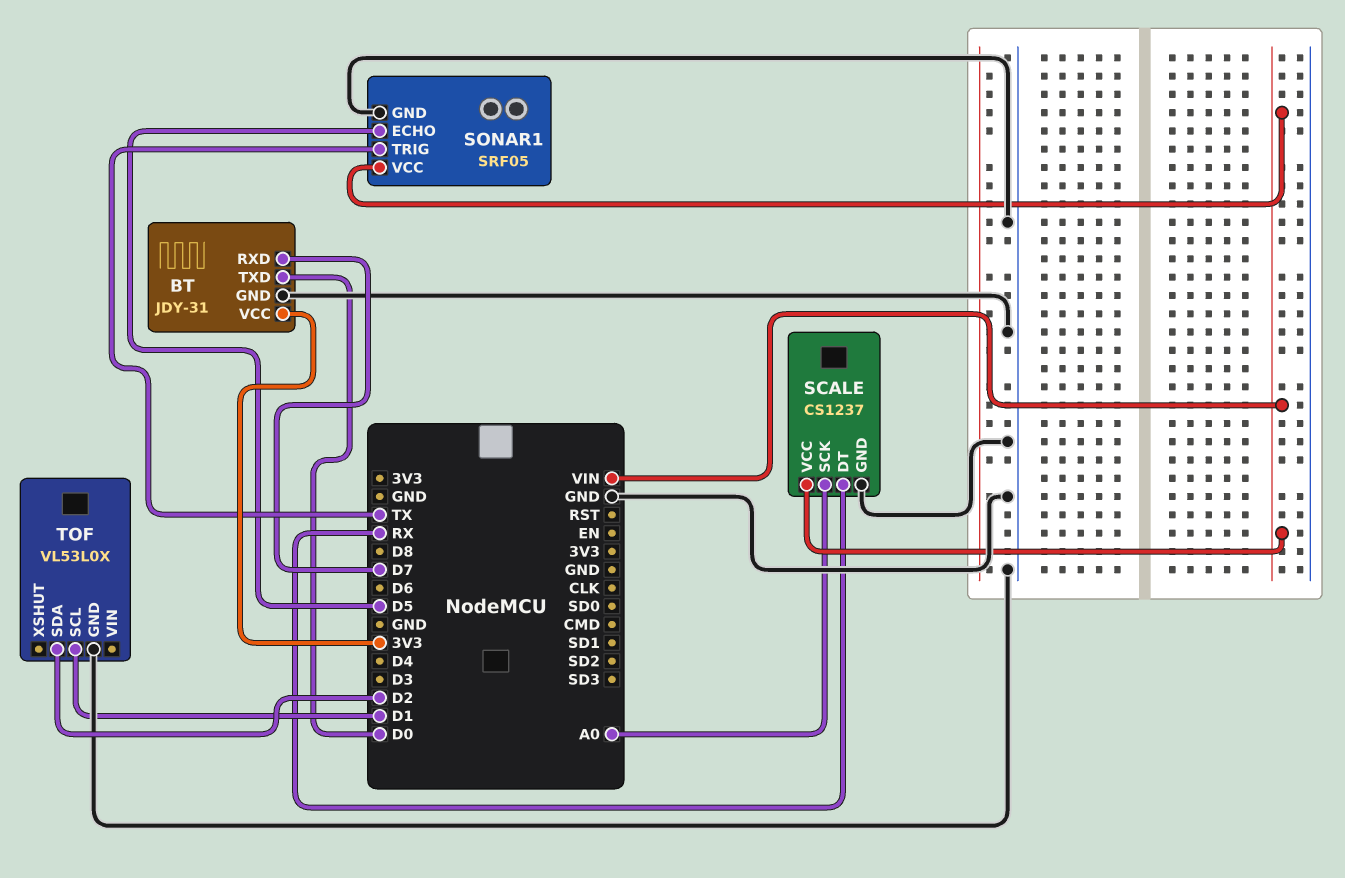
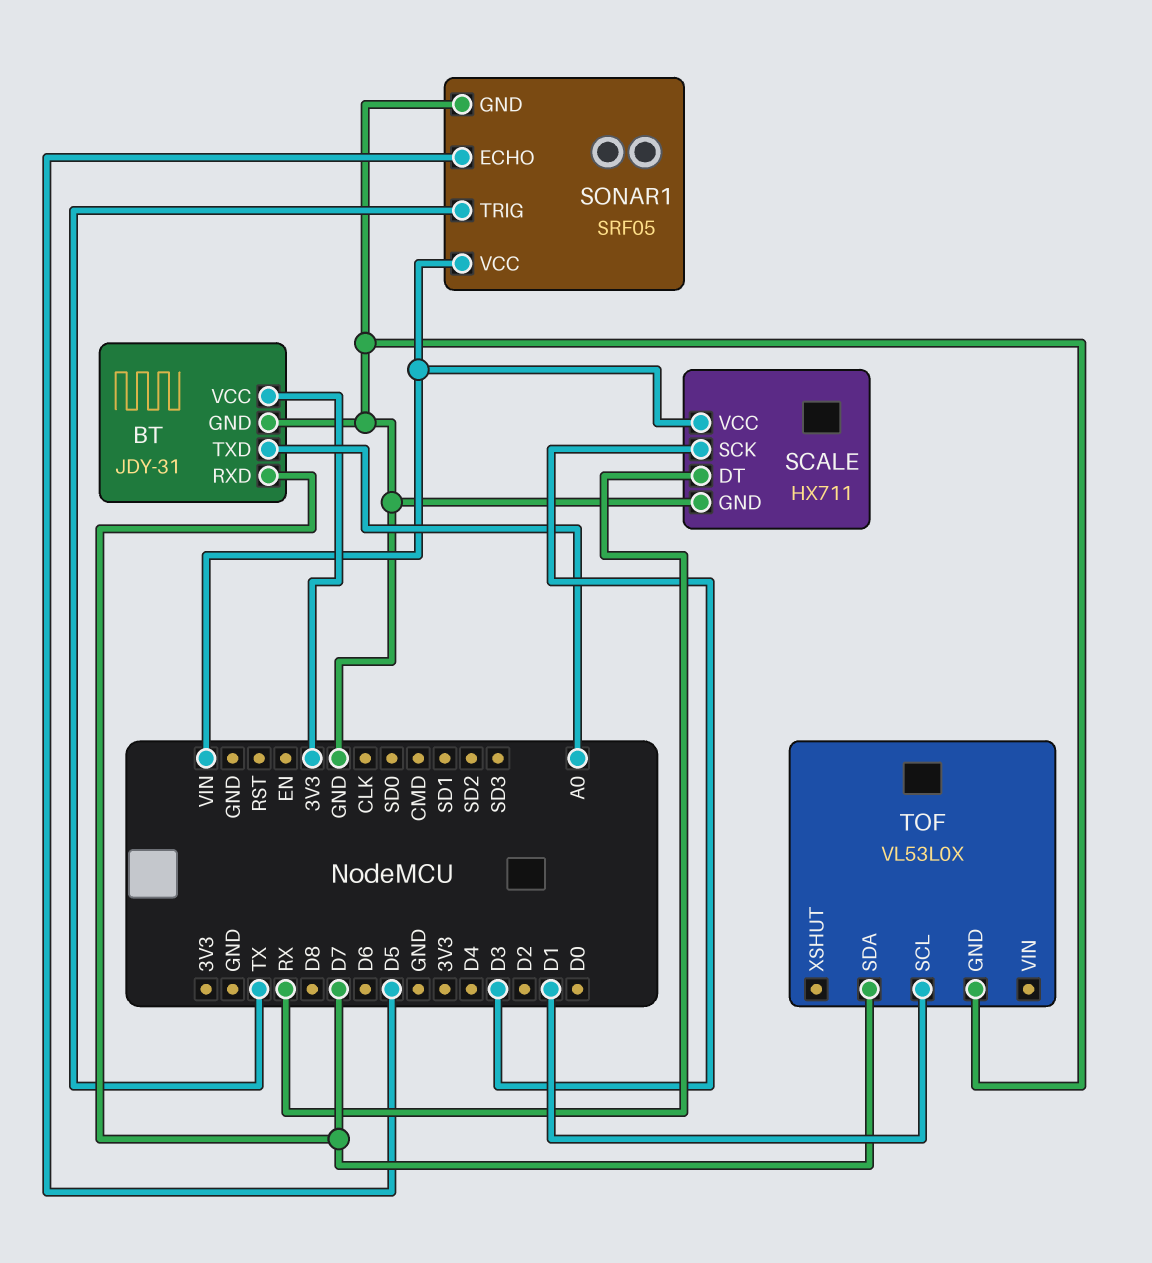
BT pin TXD: D0 -> A0
SCALE: CS1237 -> HX711
SCALE pin SCK: A0 -> D3
TOF pin SDA: D2 -> D7

